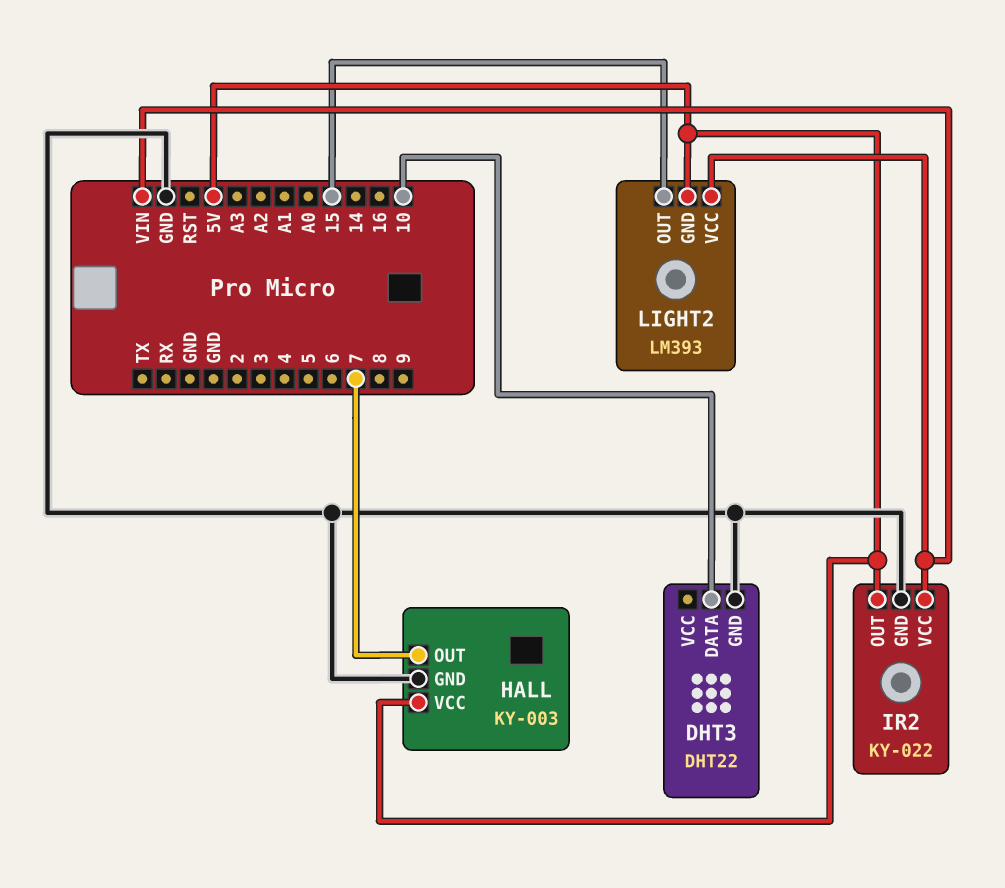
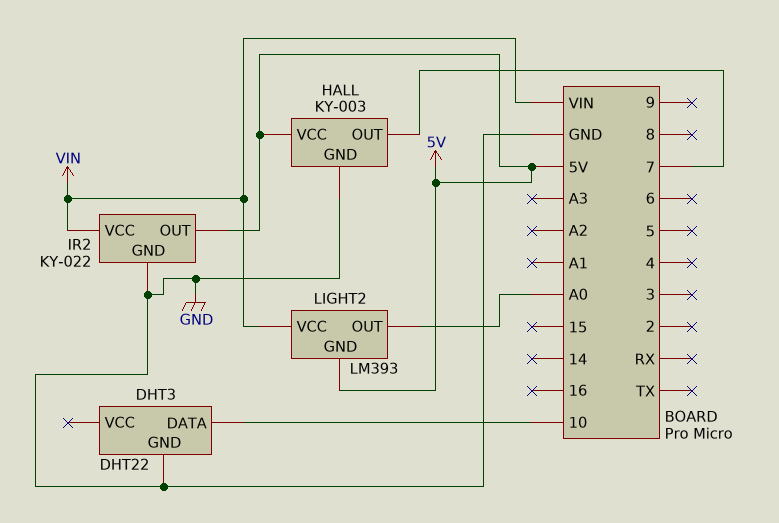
LIGHT2 pin OUT: 15 -> A0

